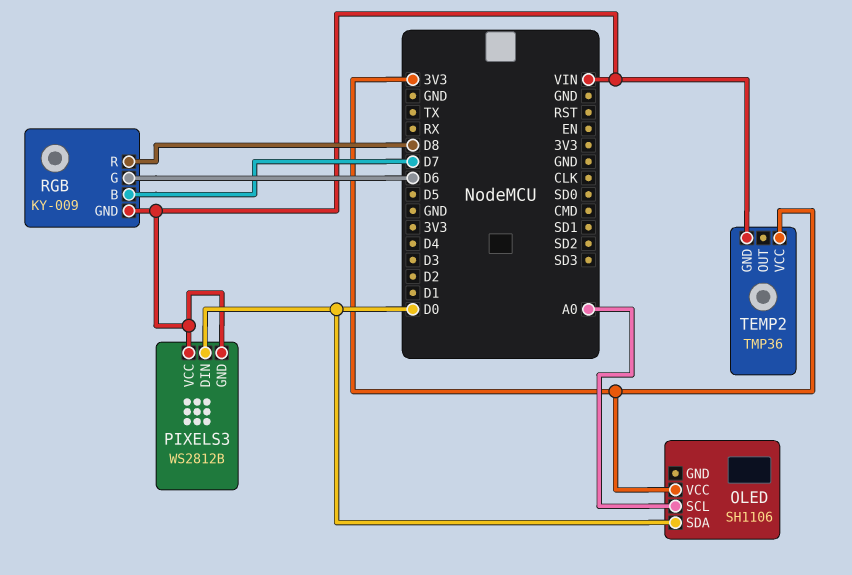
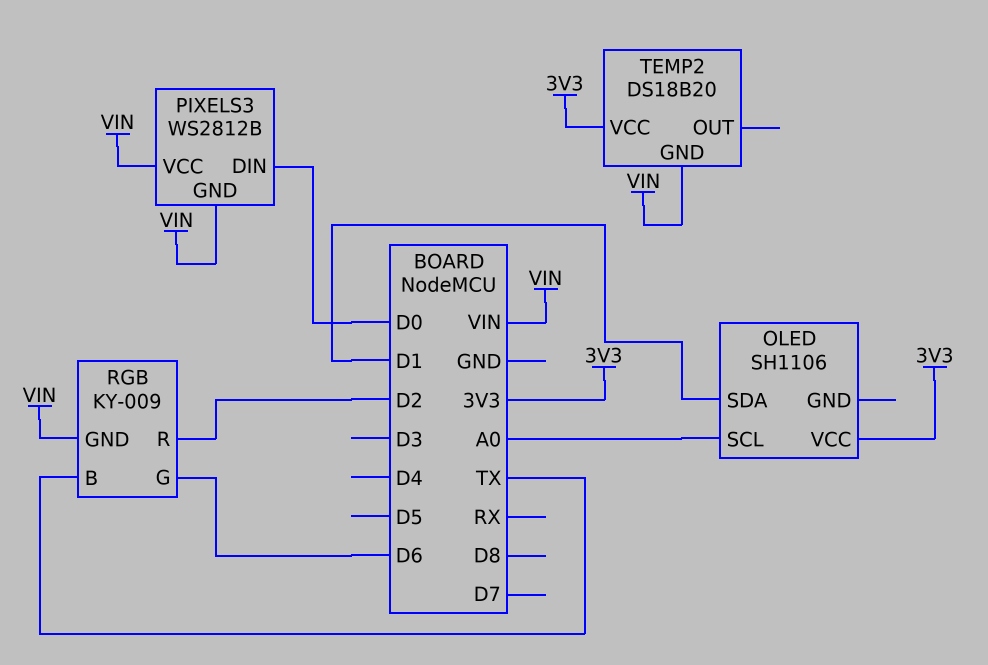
OLED pin SDA: D0 -> D1
RGB pin B: D7 -> TX
RGB pin R: D8 -> D2
TEMP2: TMP36 -> DS18B20

